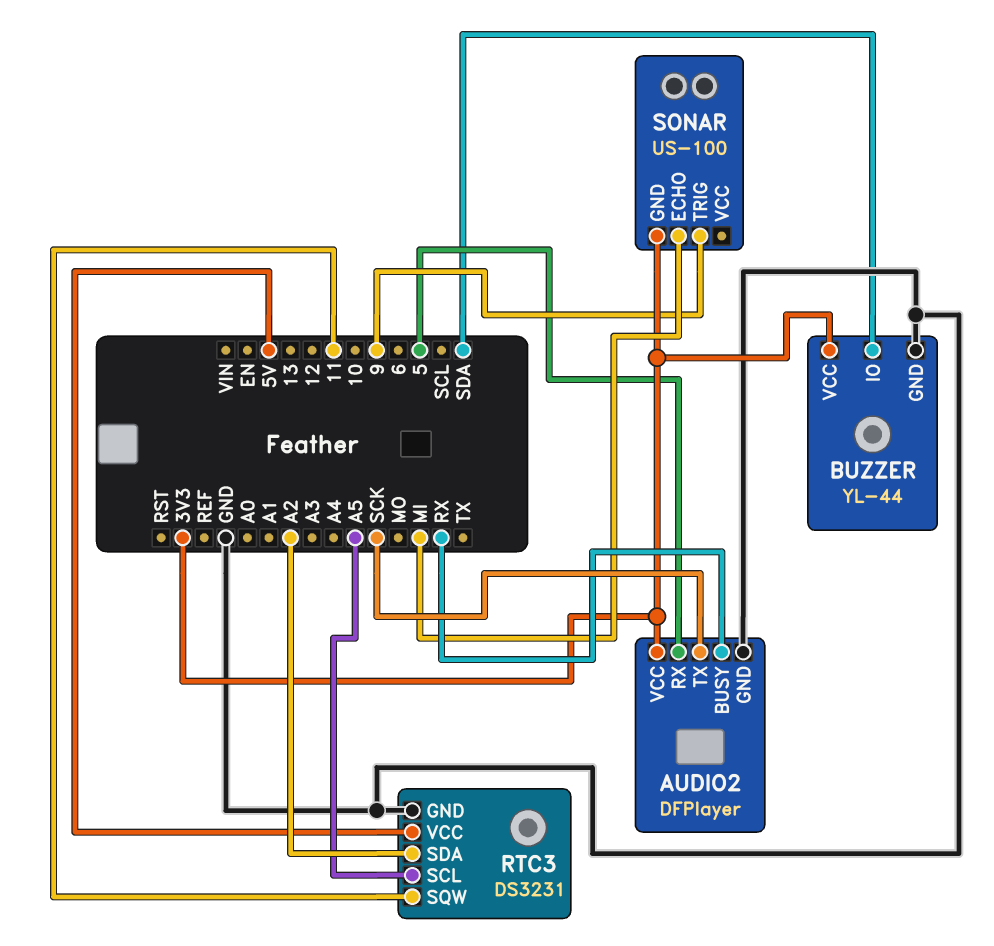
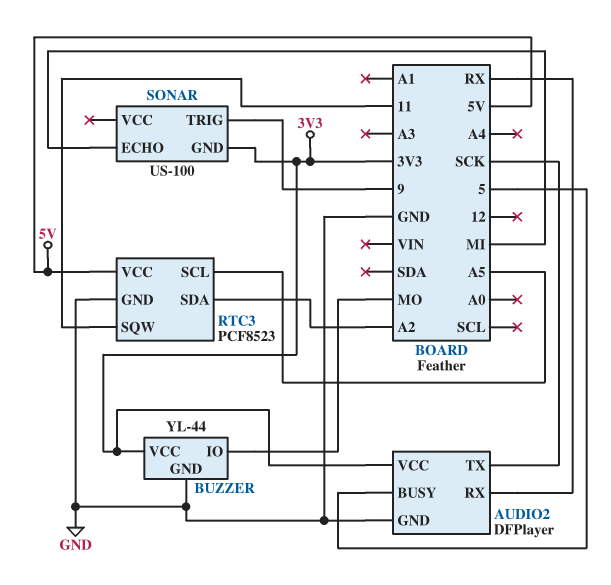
AUDIO2 pin BUSY: RX -> 5
AUDIO2 pin RX: 5 -> RX
BUZZER pin IO: SDA -> MO
RTC3: DS3231 -> PCF8523

